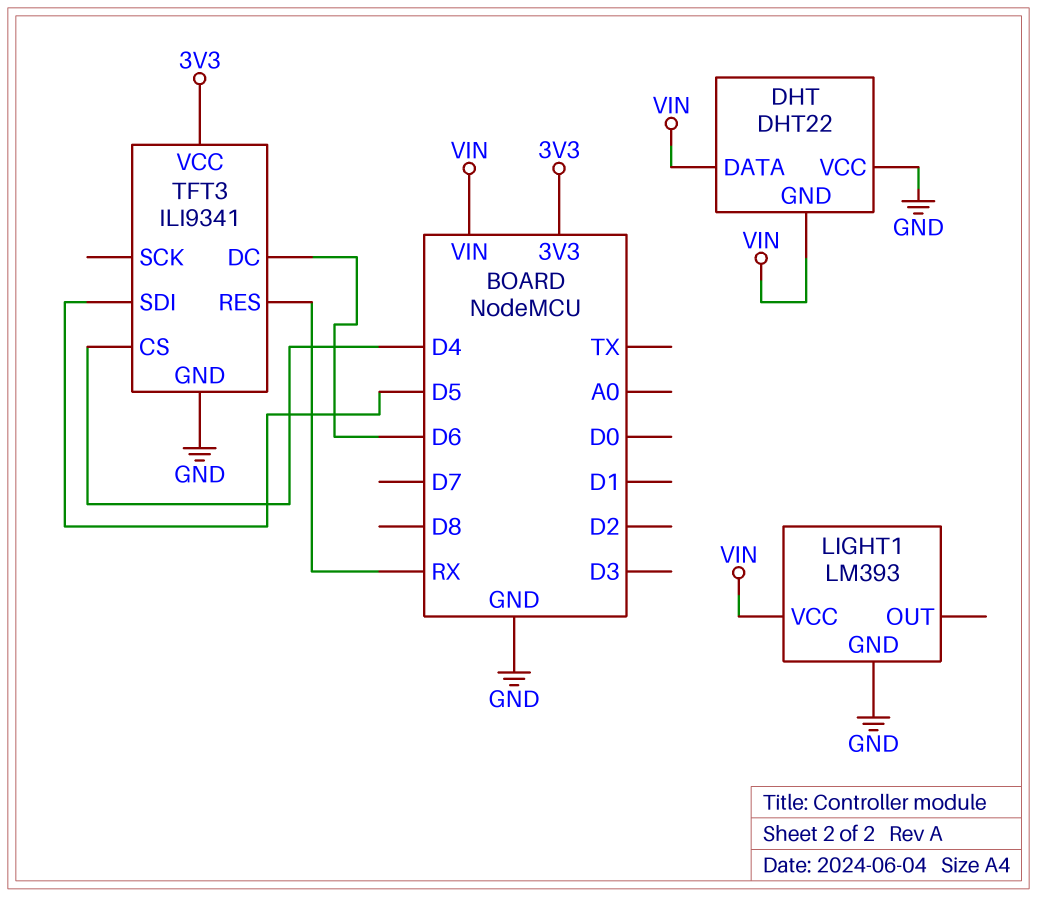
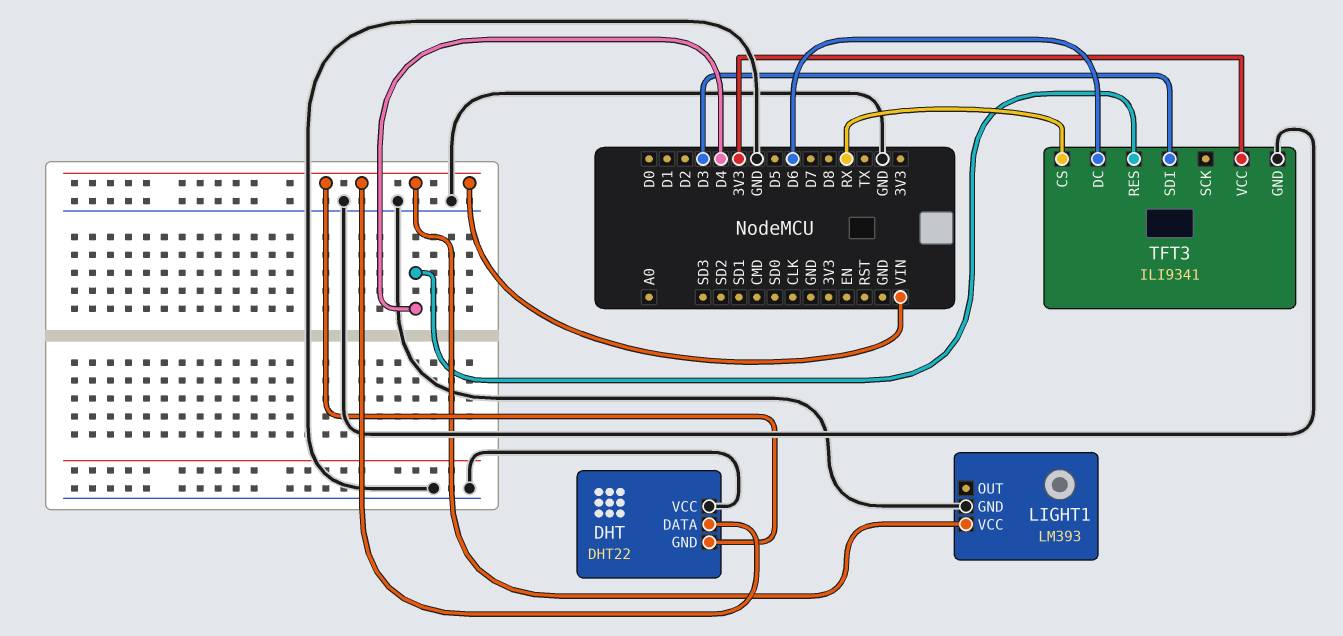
TFT3 pin CS: D4 -> RX
TFT3 pin RES: RX -> D4
TFT3 pin SDI: D5 -> D3

